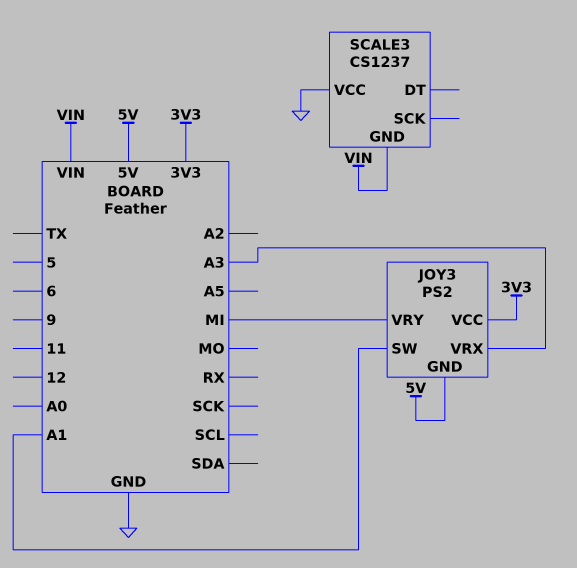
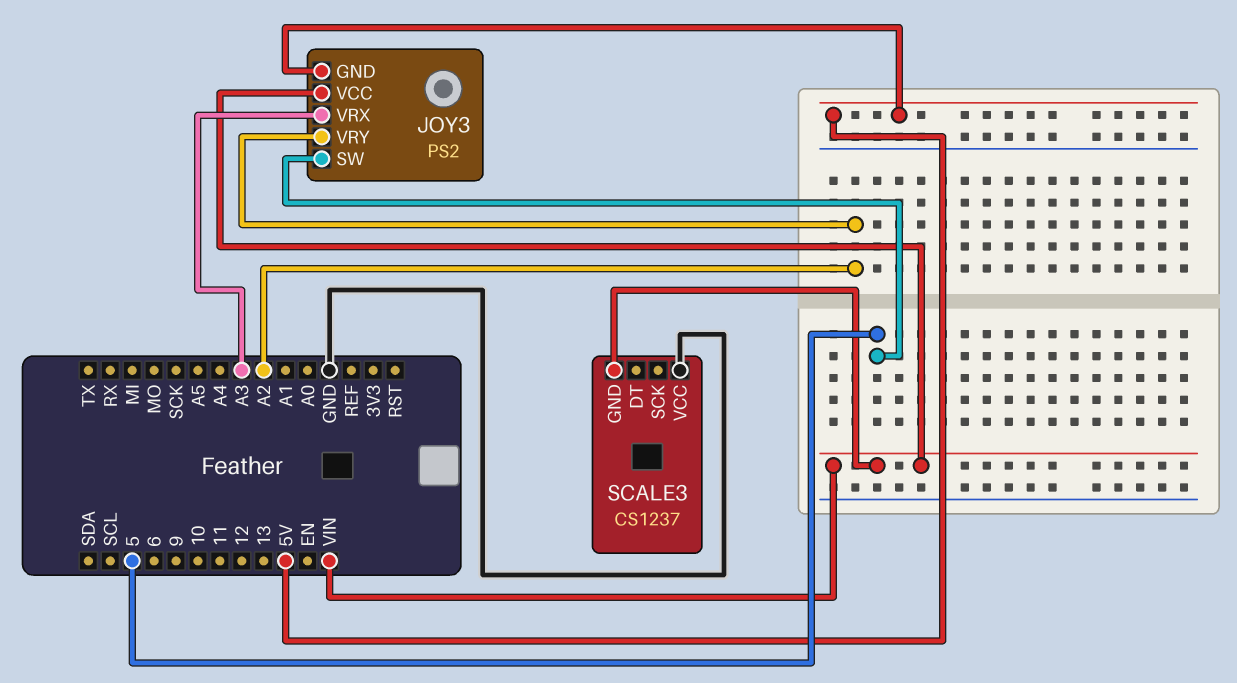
JOY3 pin SW: A1 -> 5
JOY3 pin VCC: 3V3 -> VIN
JOY3 pin VRY: MI -> A2

